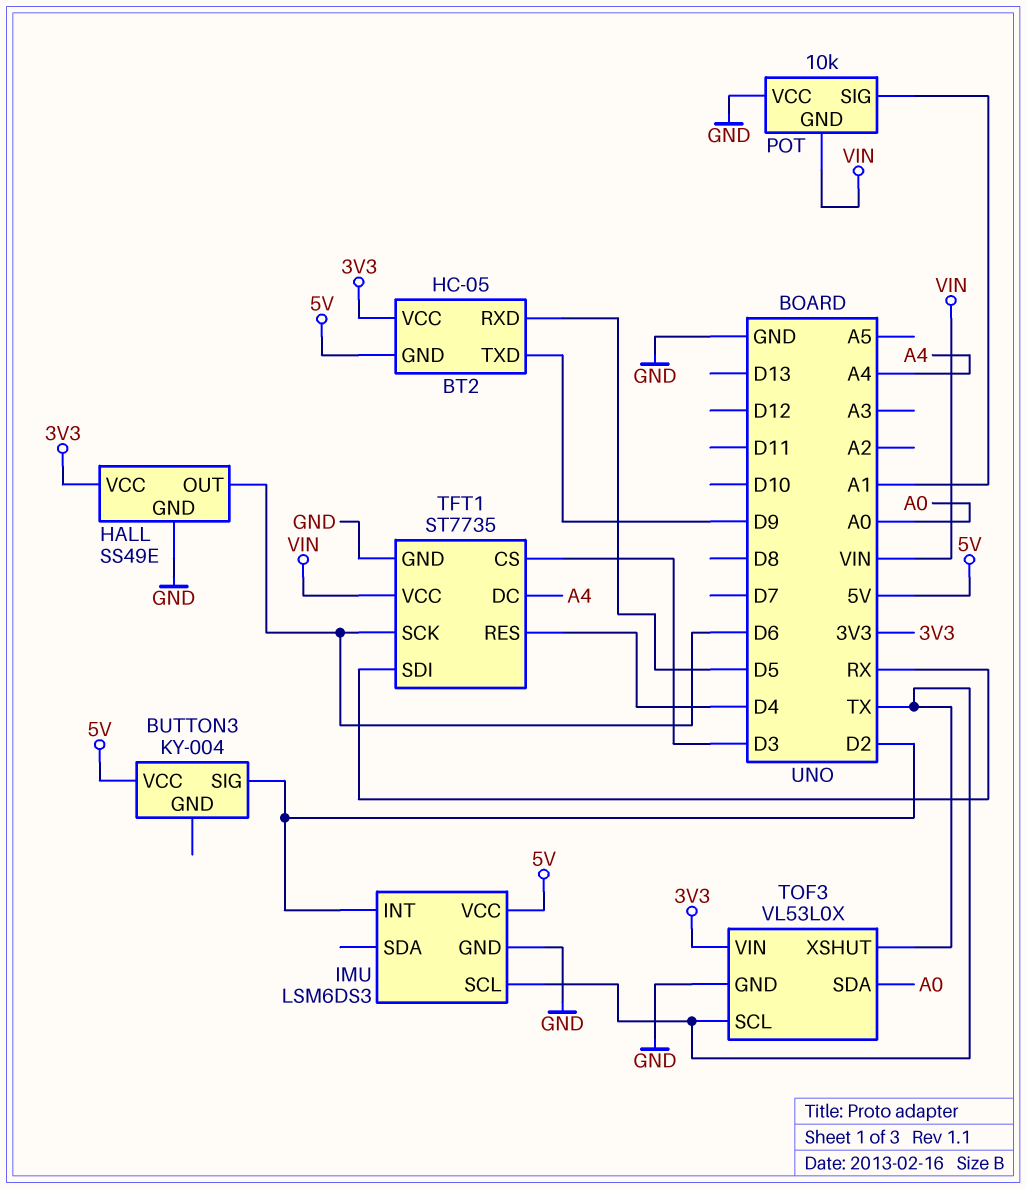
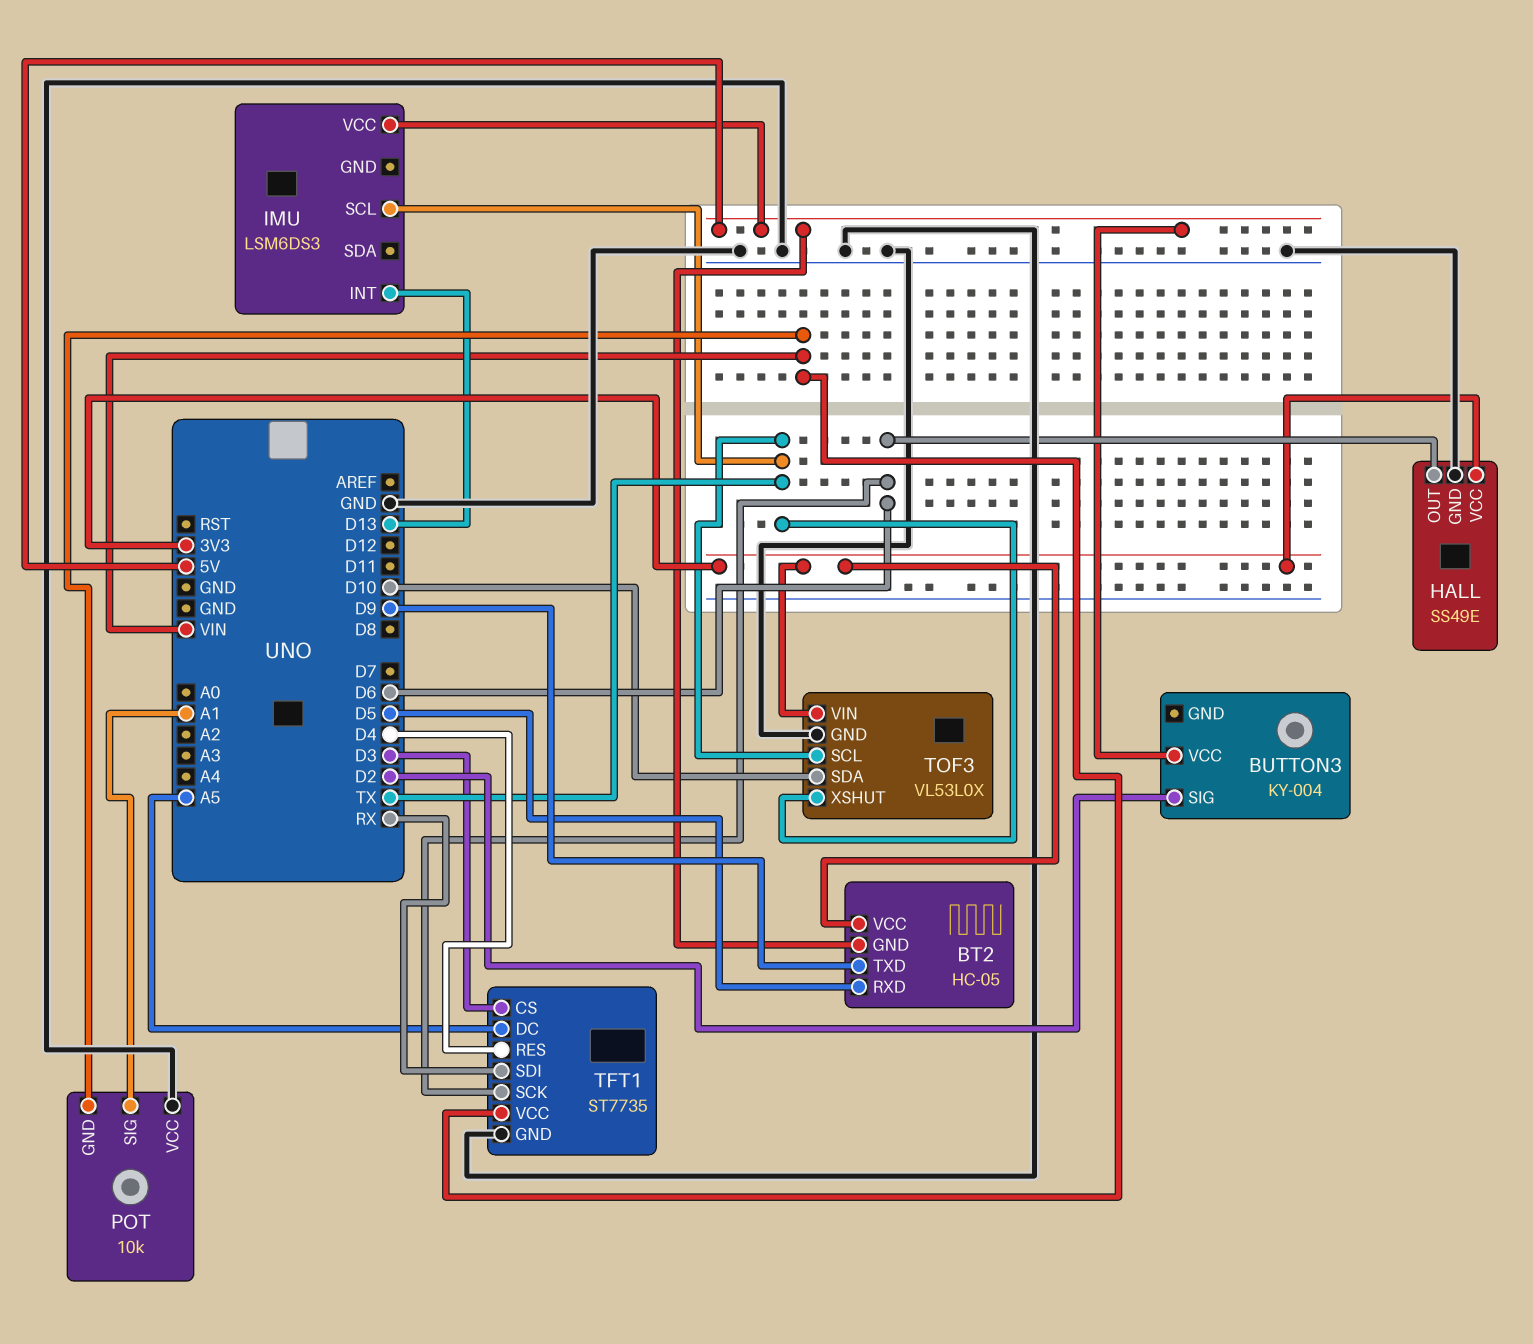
IMU pin GND: GND -> none
IMU pin INT: D2 -> D13
TFT1 pin DC: A4 -> A5
TOF3 pin SDA: A0 -> D10

